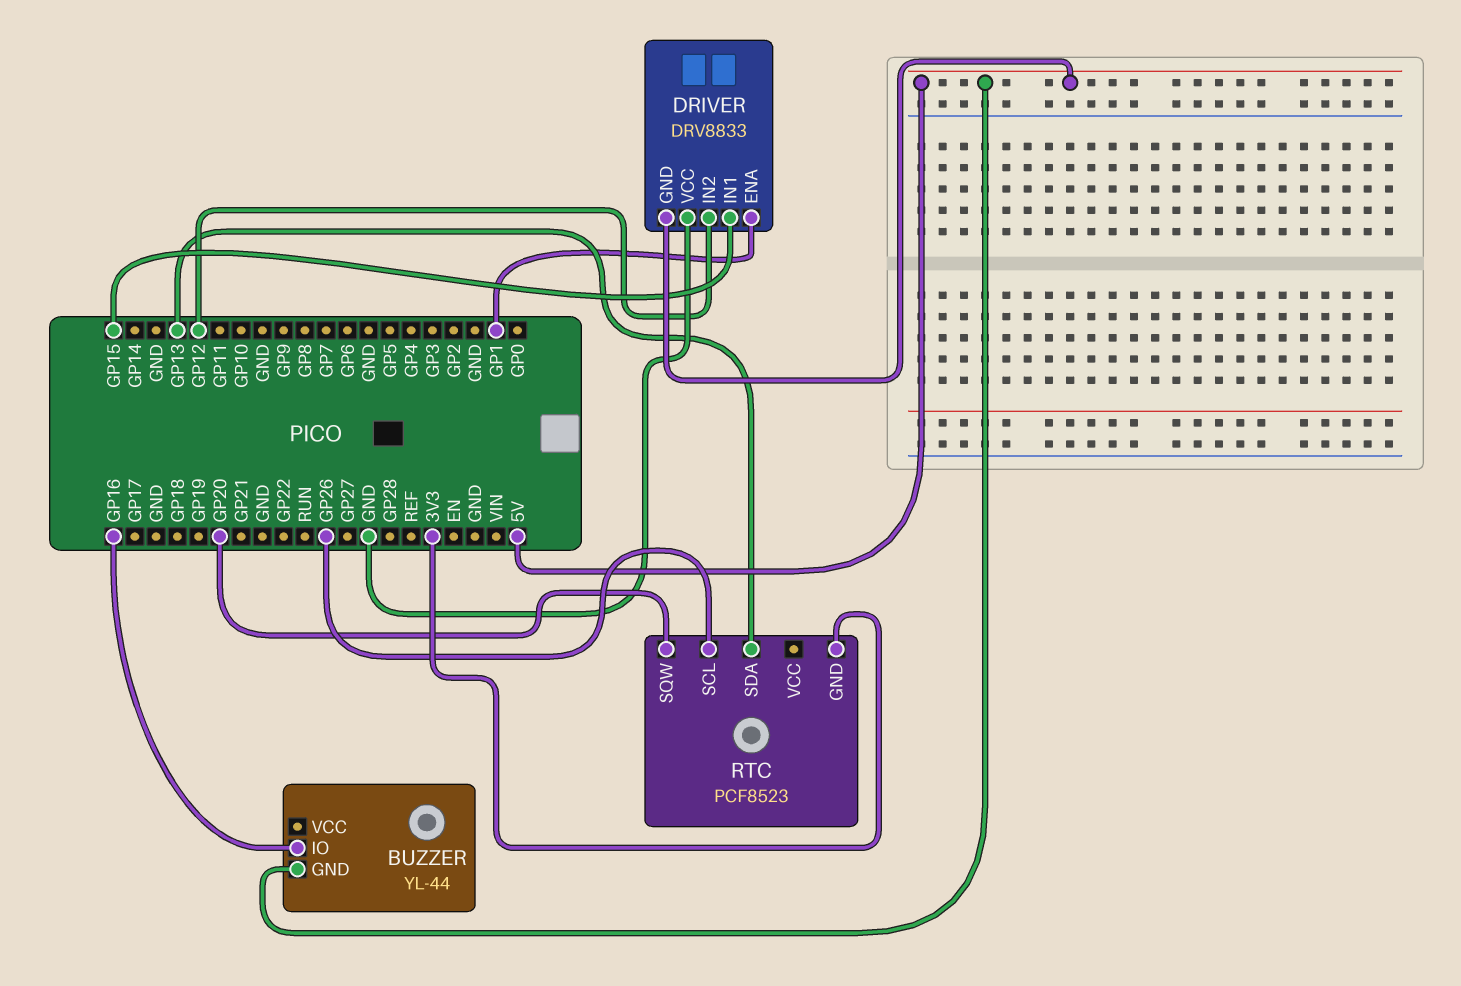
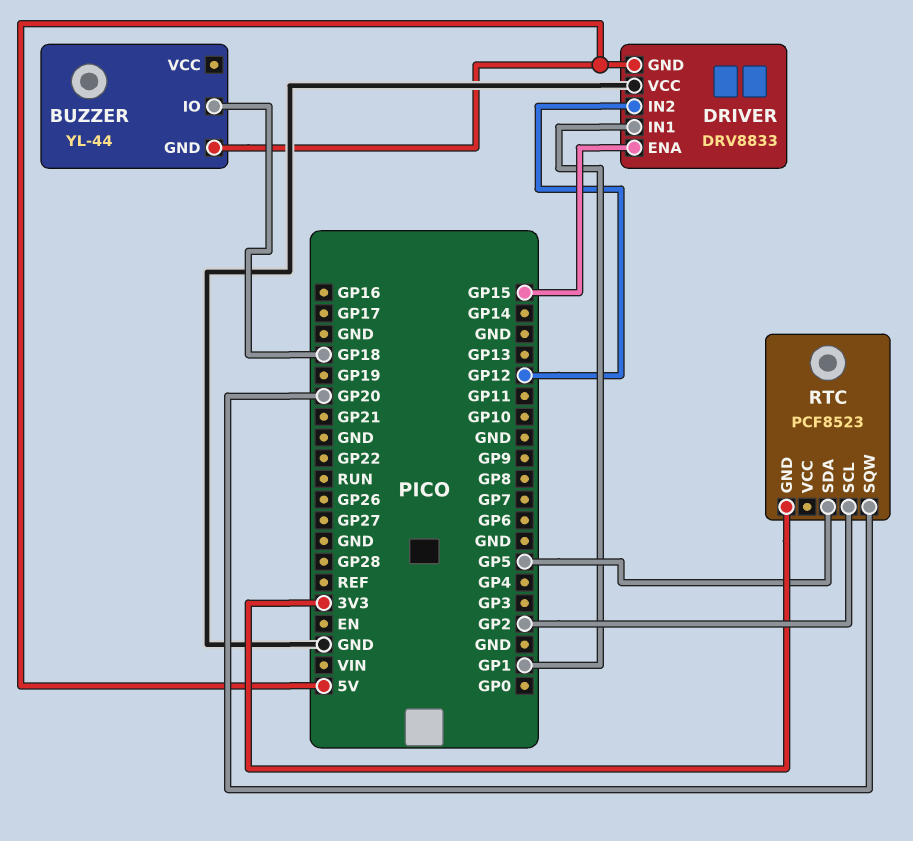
BUZZER pin IO: GP16 -> GP18
DRIVER pin ENA: GP1 -> GP15
DRIVER pin IN1: GP15 -> GP1
RTC pin SCL: GP26 -> GP2
RTC pin SDA: GP13 -> GP5

